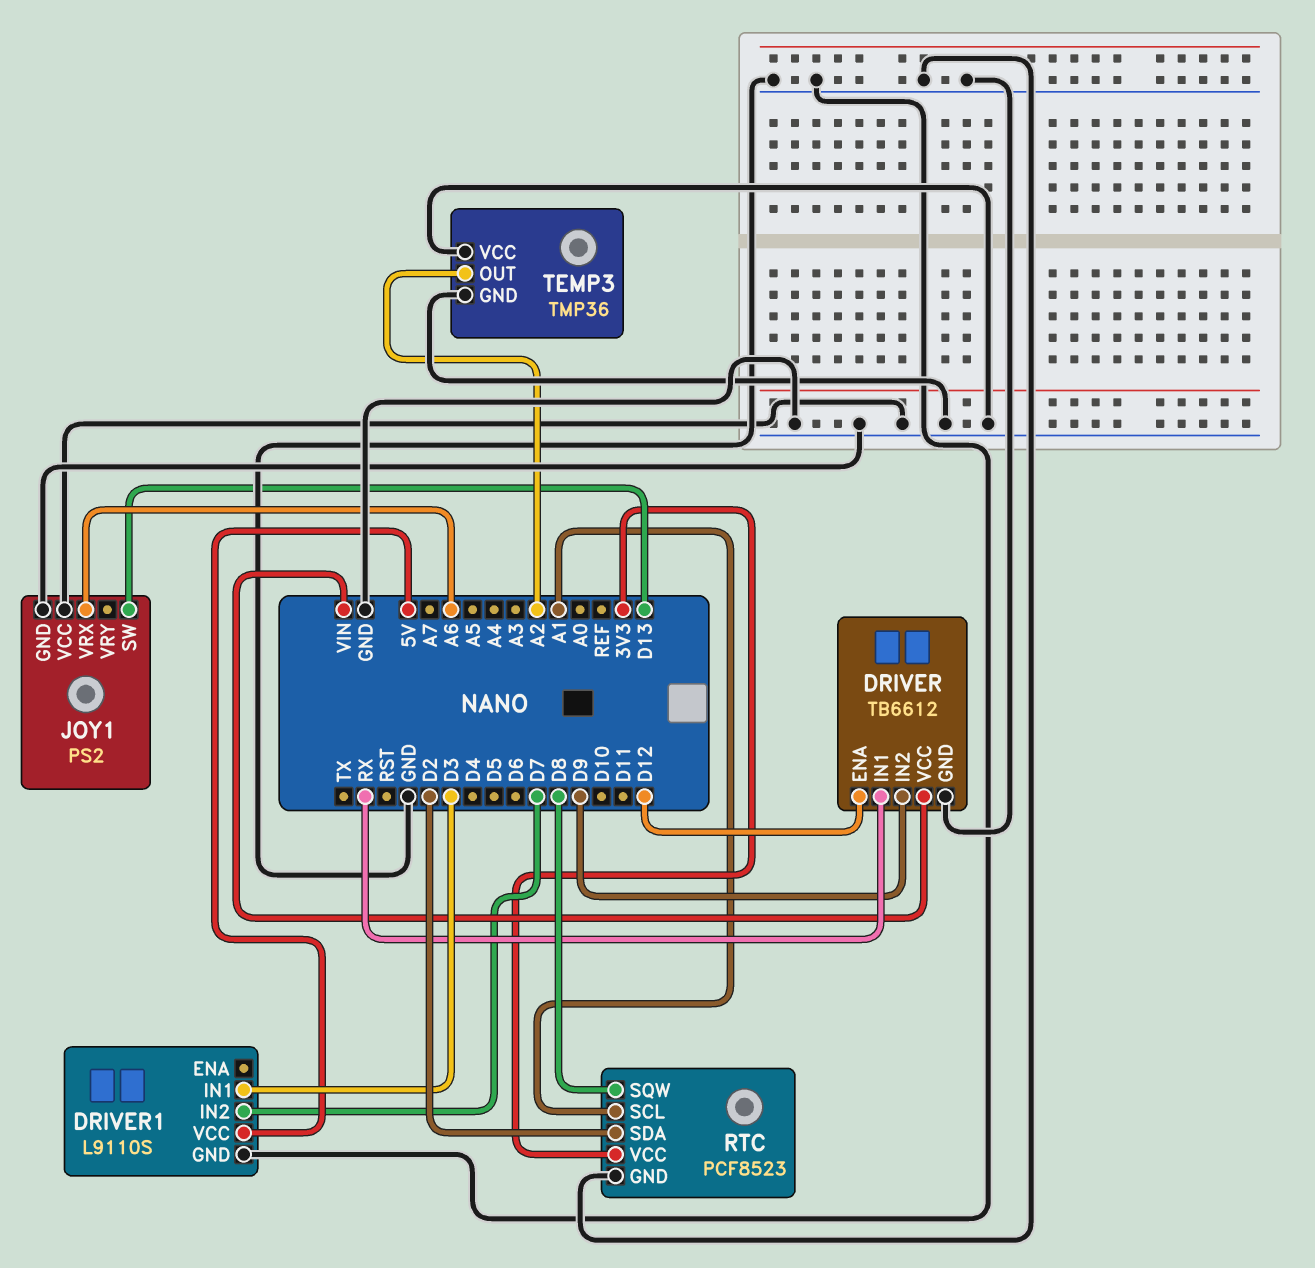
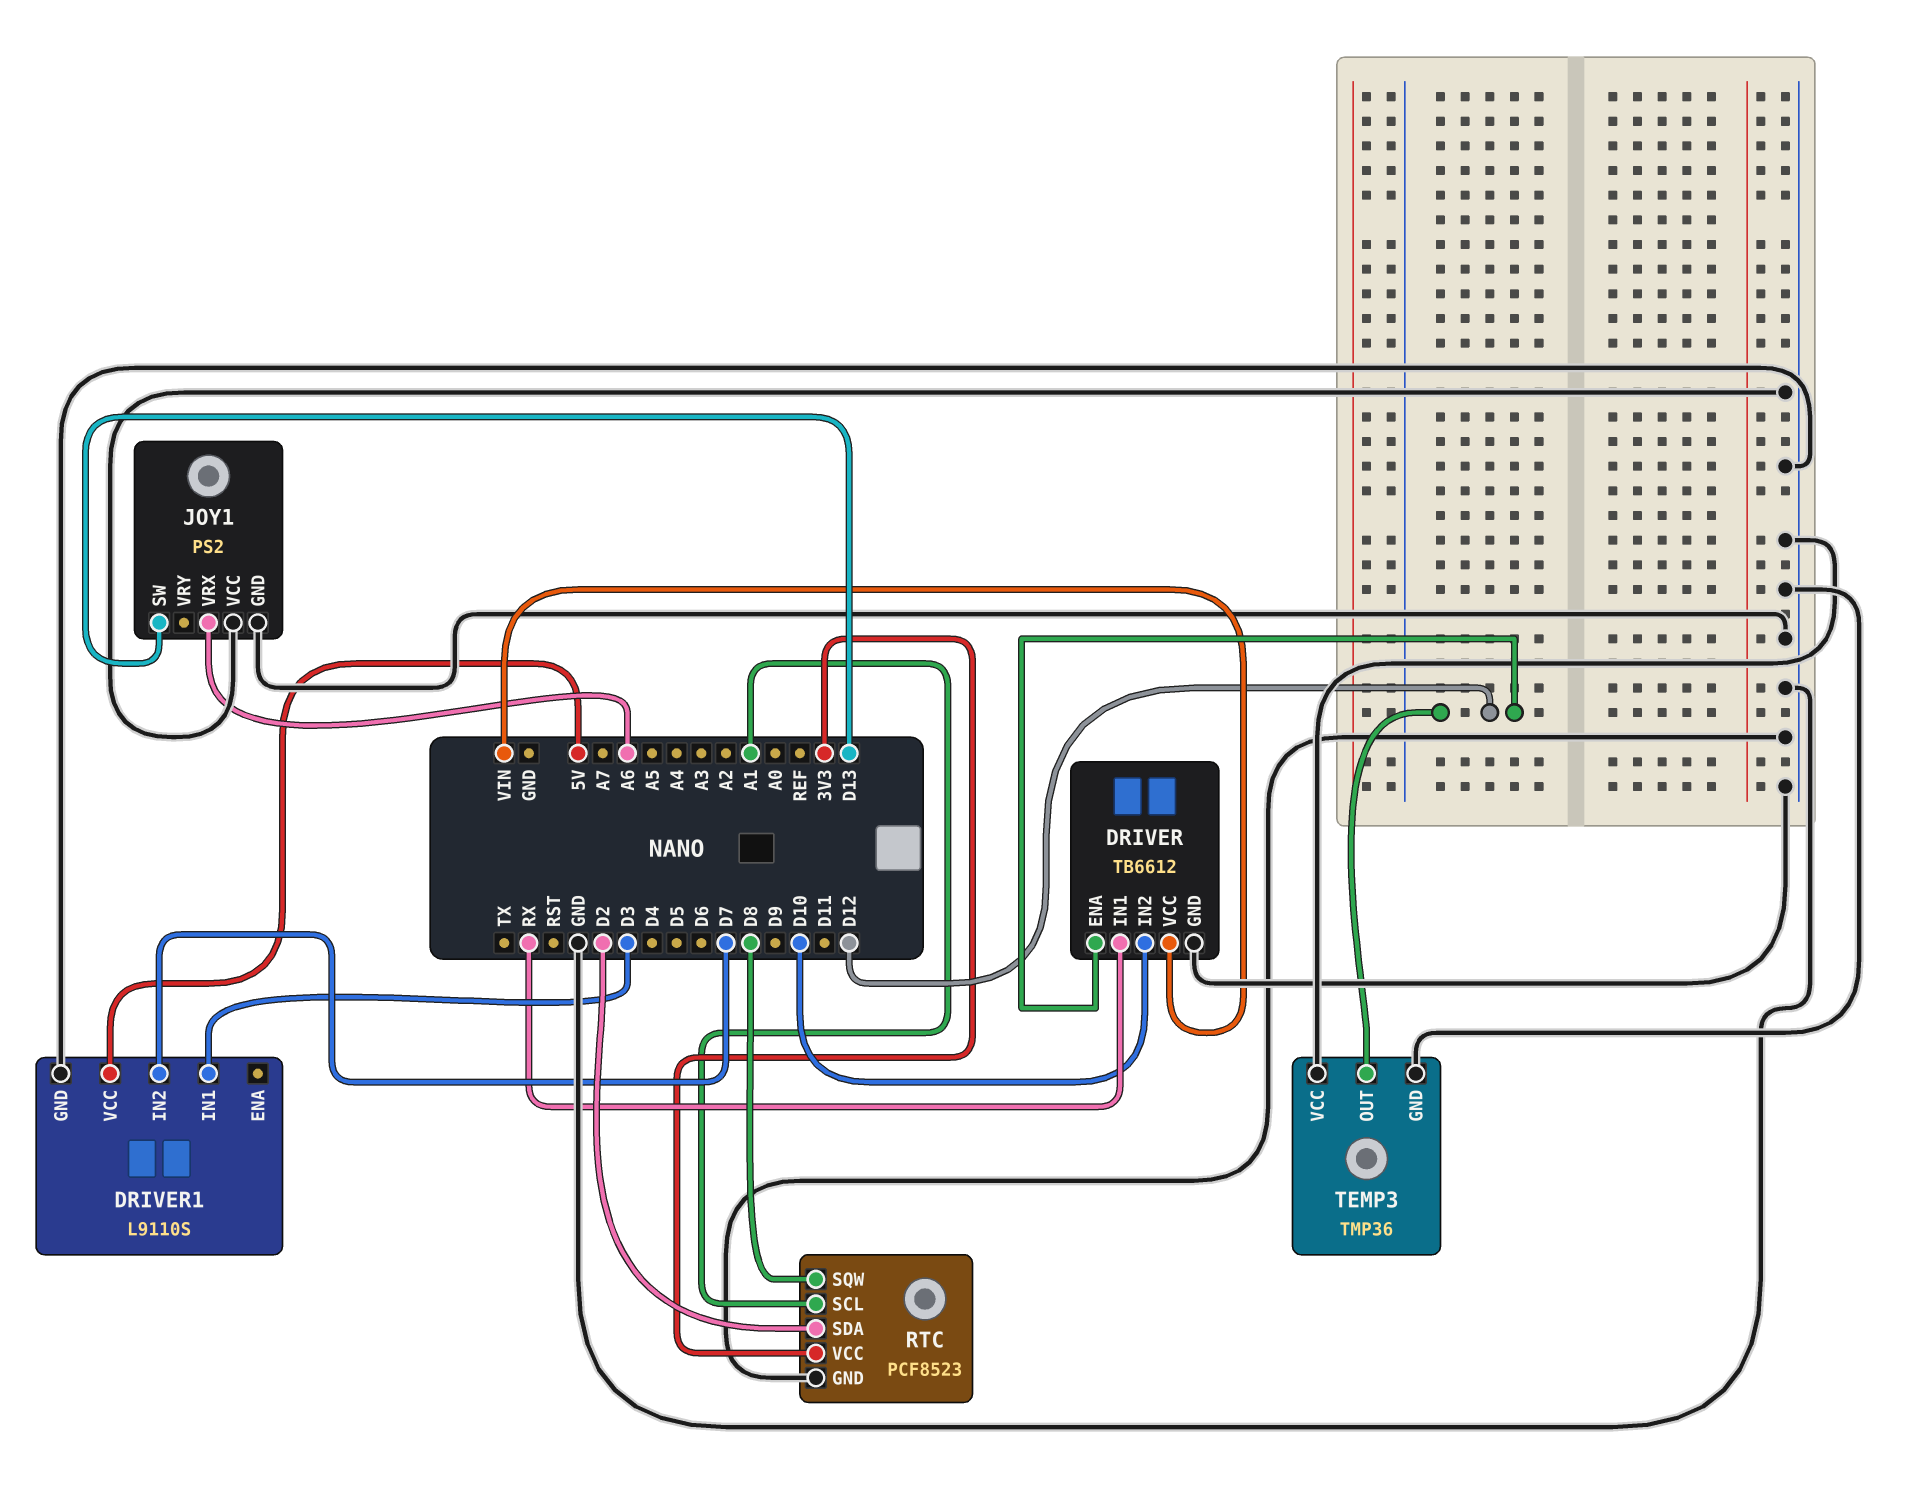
DRIVER pin IN2: D9 -> D10
TEMP3 pin OUT: A2 -> D12

